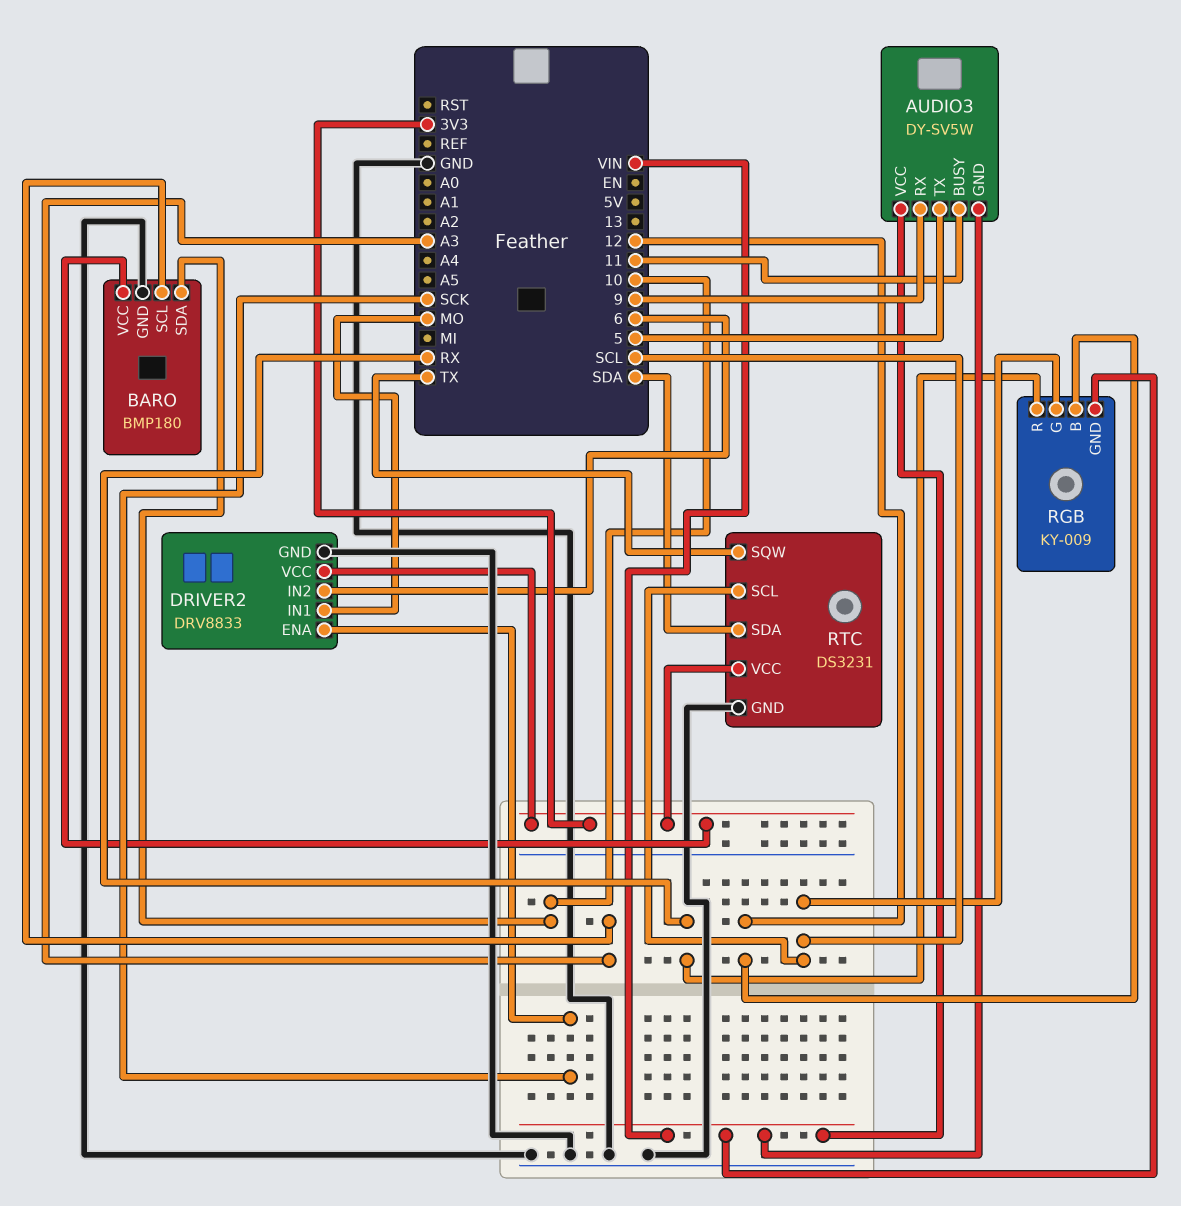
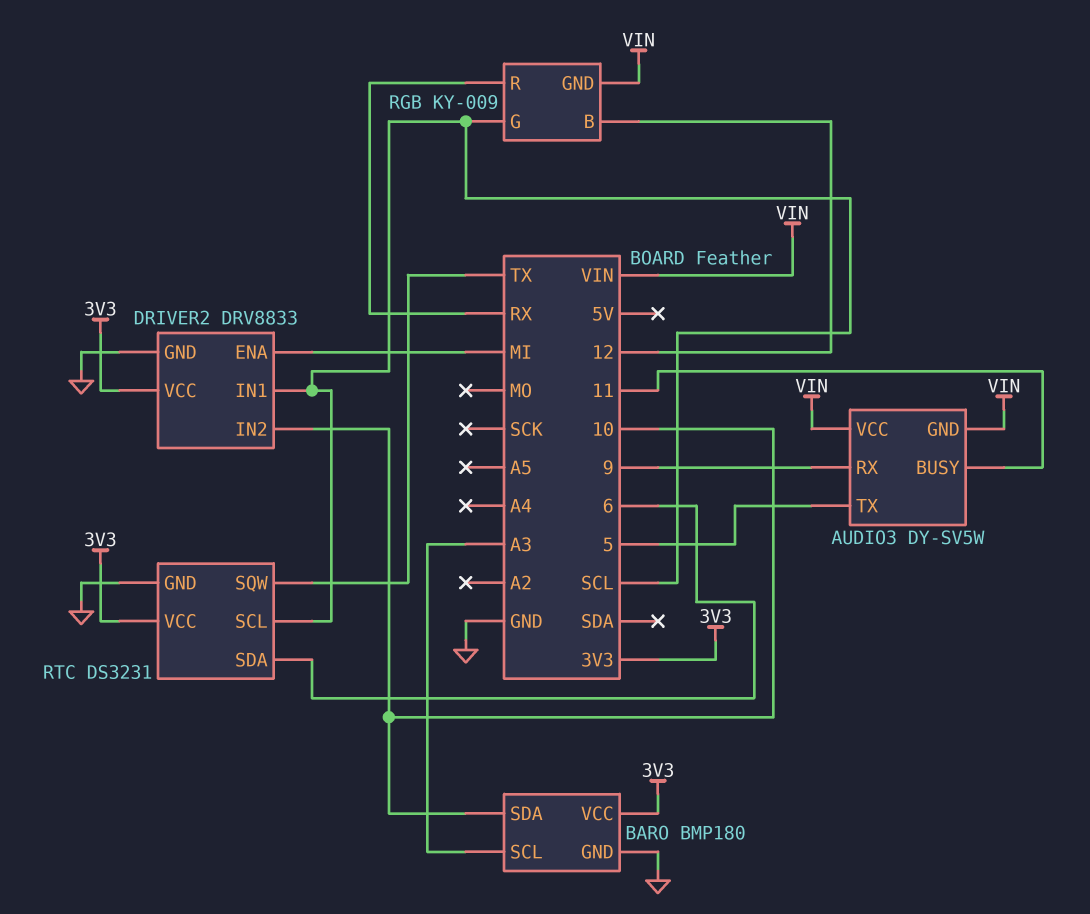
DRIVER2 pin ENA: SCK -> MI
DRIVER2 pin IN1: MO -> SCL
DRIVER2 pin IN2: 6 -> 10
RTC pin SDA: SDA -> 6

